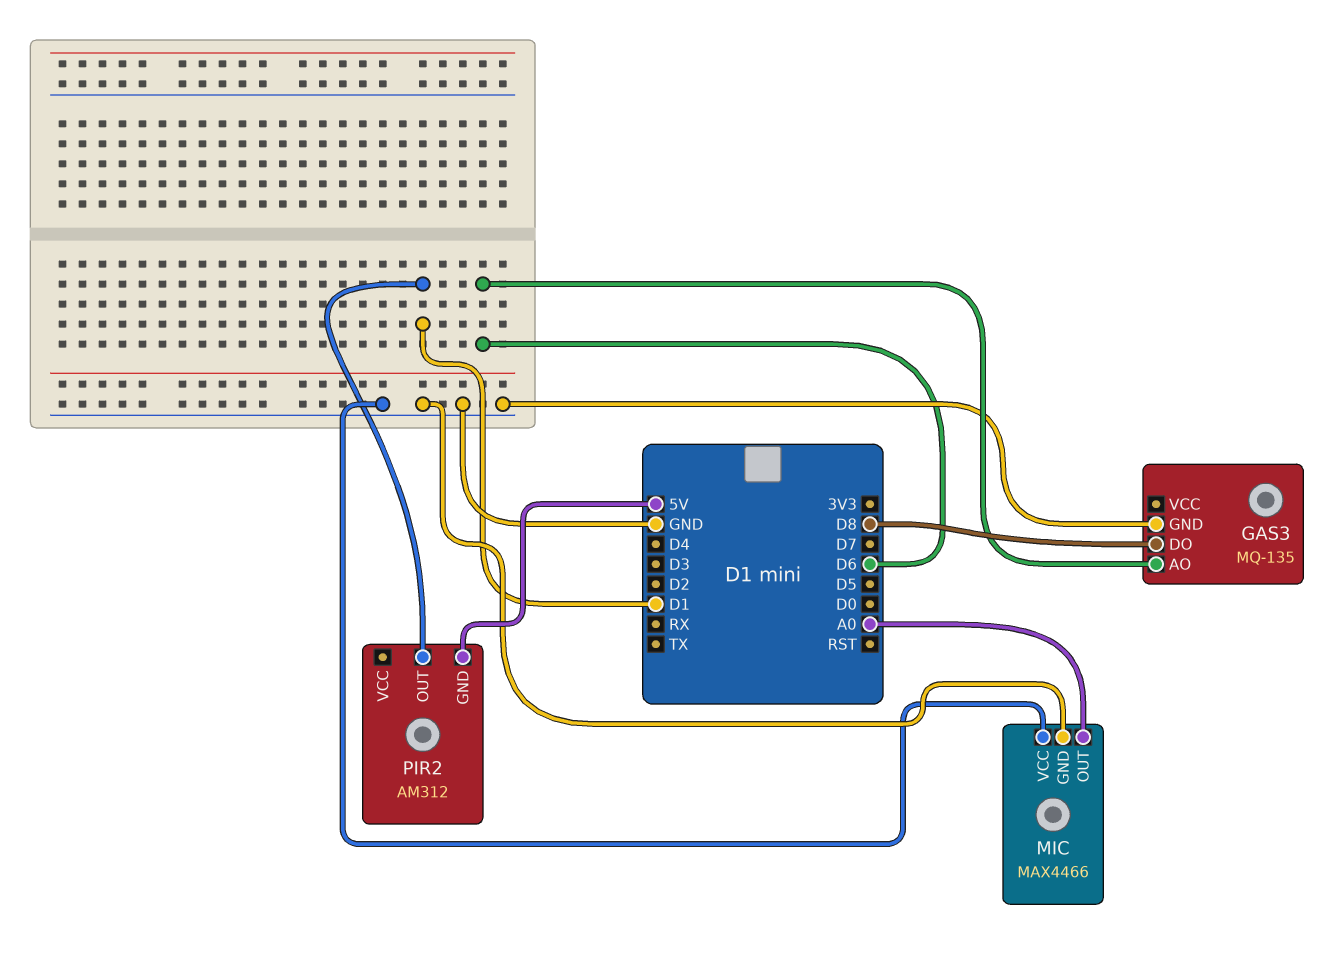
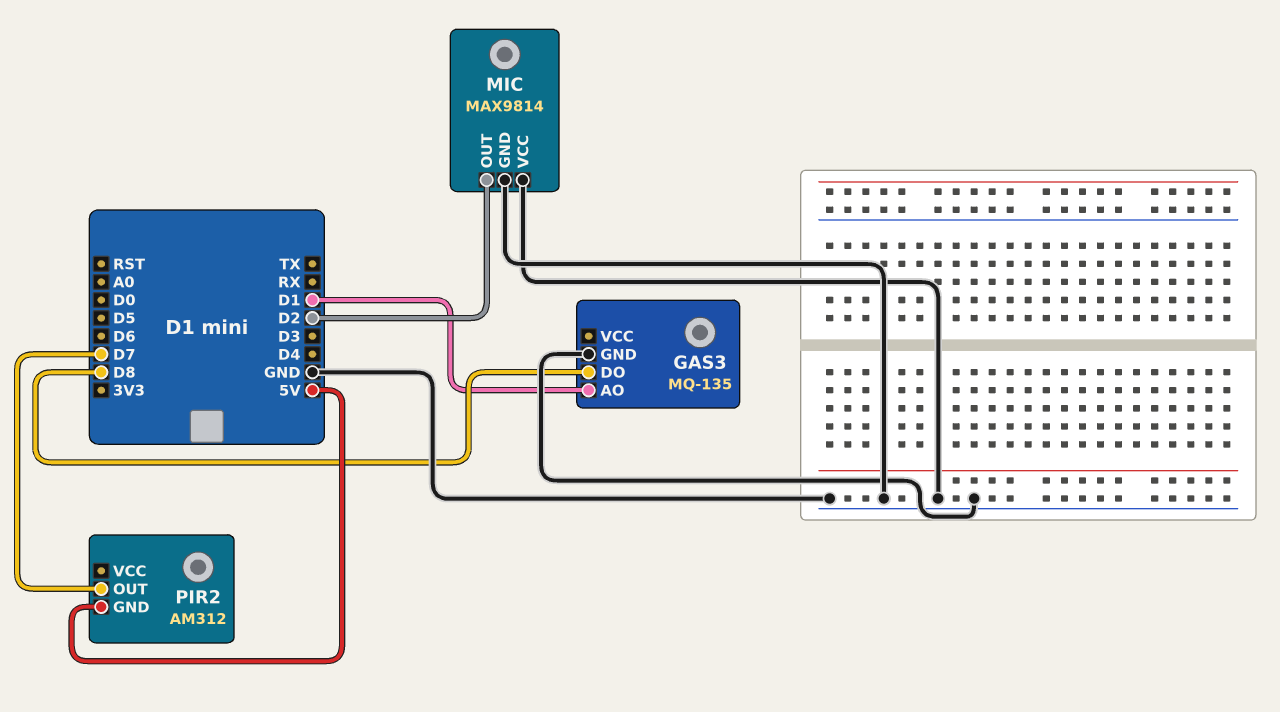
GAS3 pin AO: D6 -> D1
MIC: MAX4466 -> MAX9814
MIC pin OUT: A0 -> D2
PIR2 pin OUT: D1 -> D7

